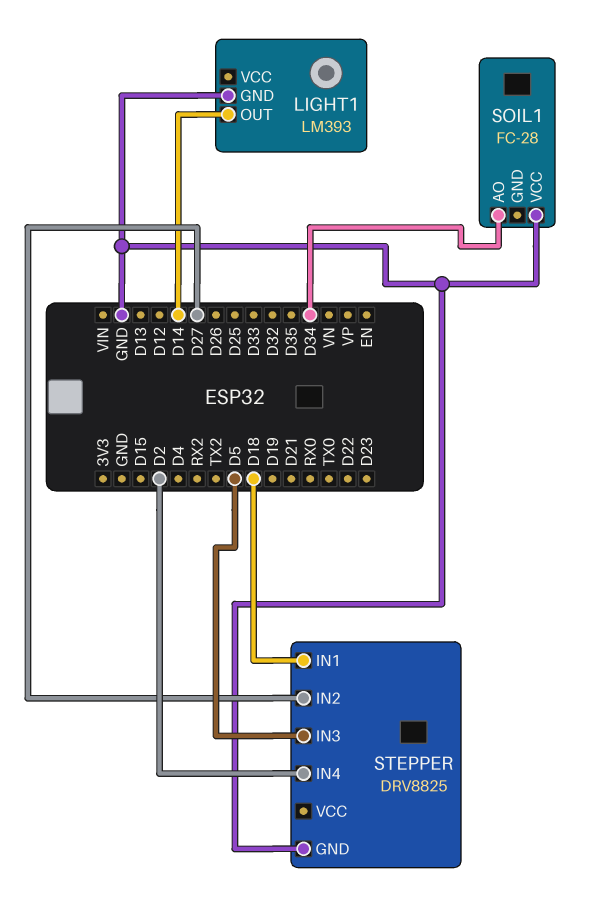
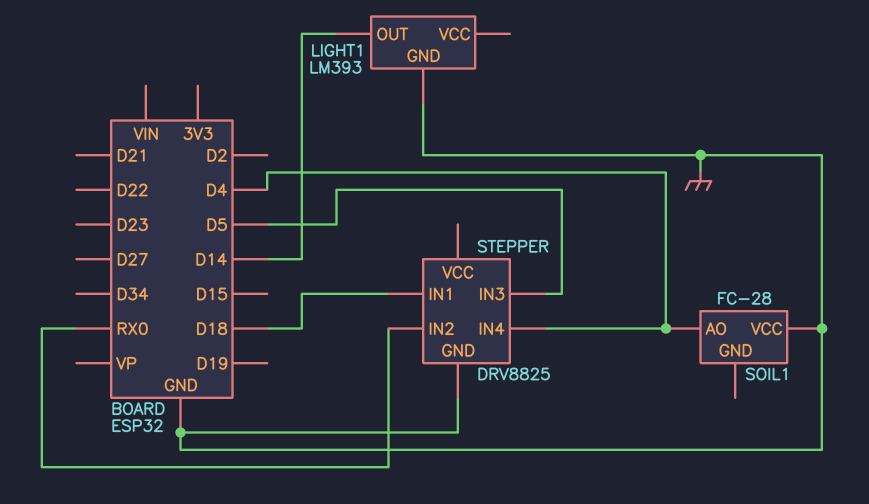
SOIL1 pin AO: D34 -> D4
STEPPER pin IN2: D27 -> RX0
STEPPER pin IN4: D2 -> D4

